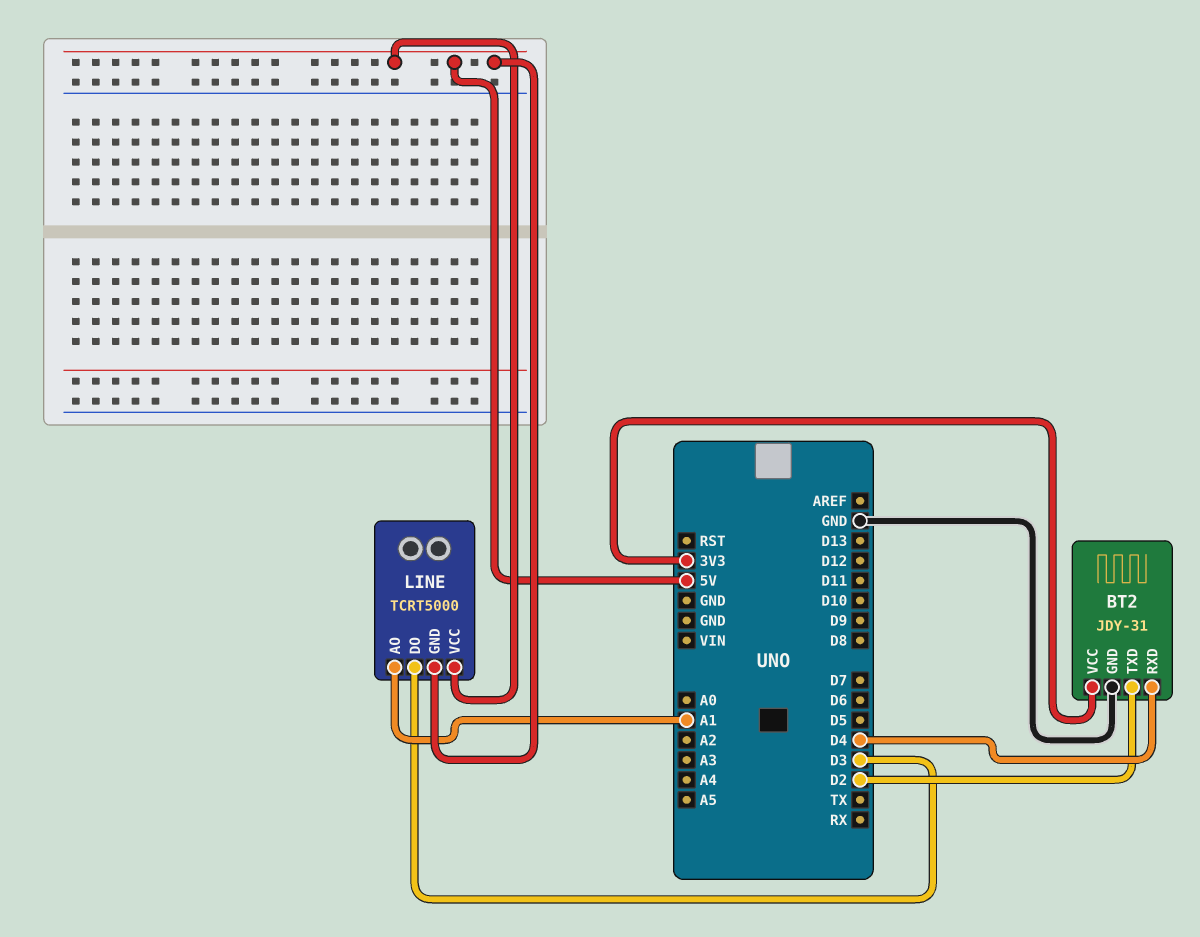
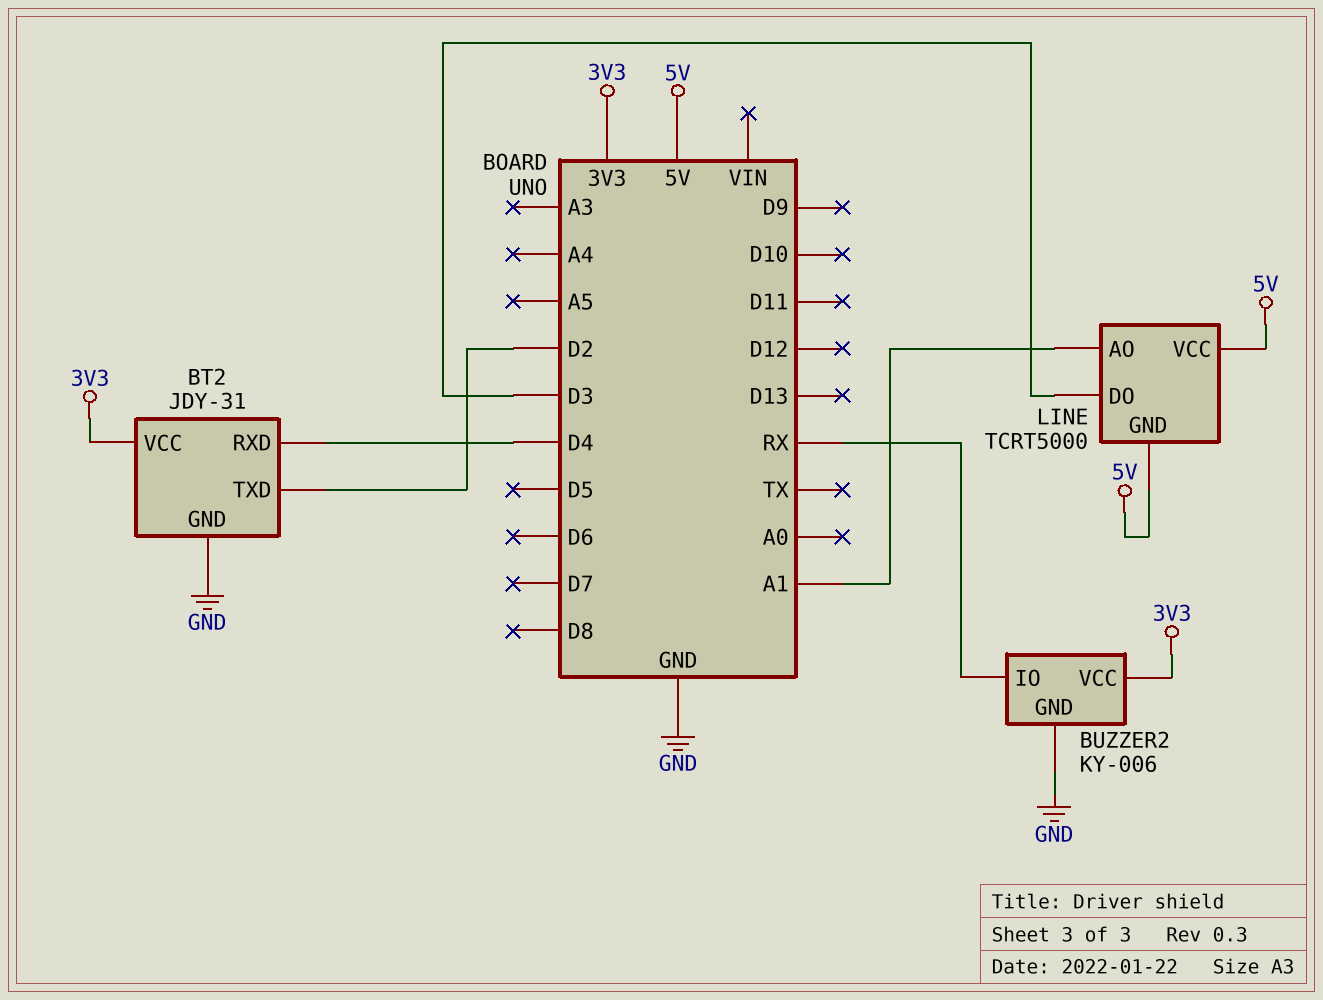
BUZZER2: none -> KY-006
BUZZER2 pin GND: none -> GND
BUZZER2 pin IO: none -> RX
BUZZER2 pin VCC: none -> 3V3

